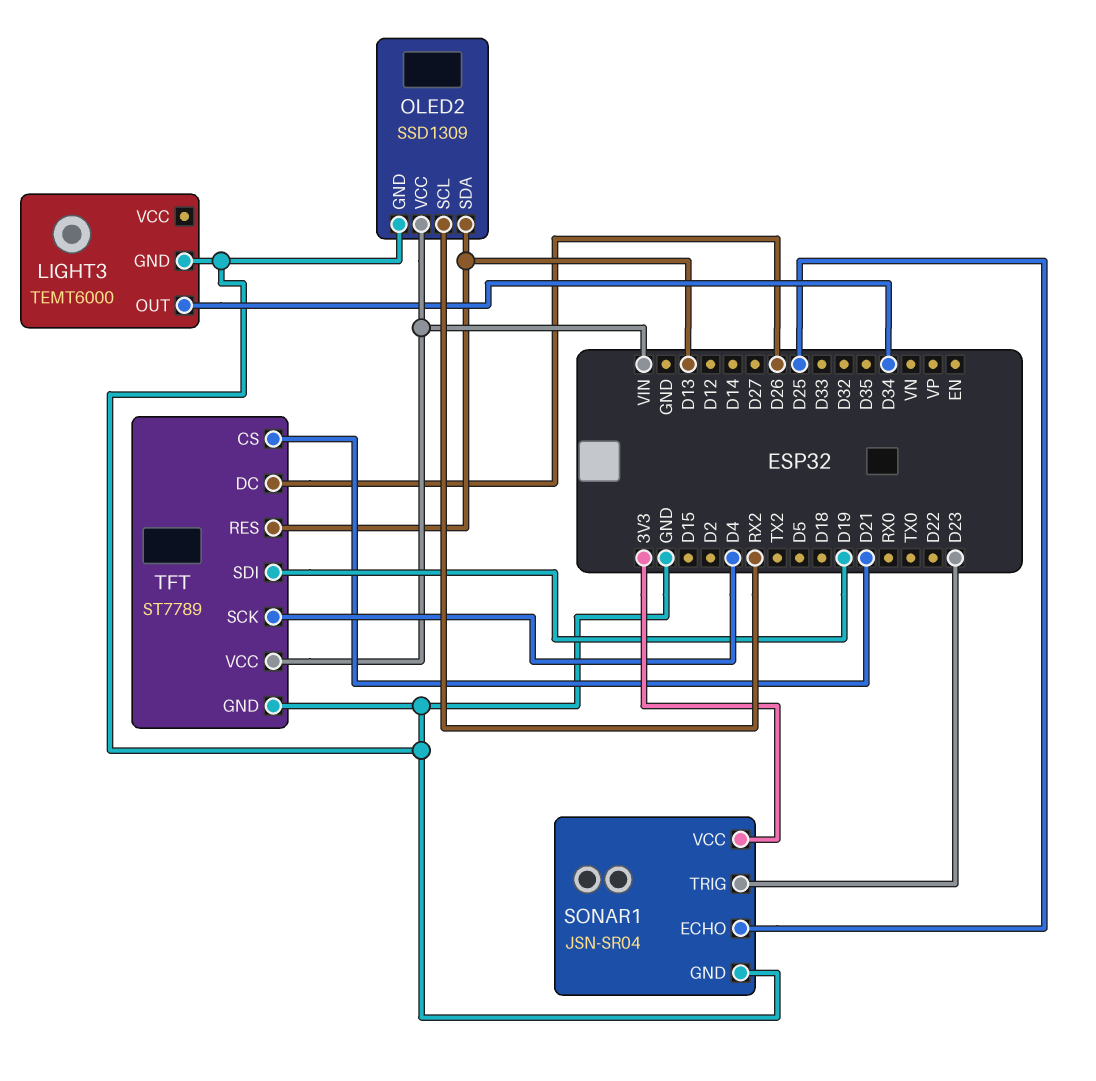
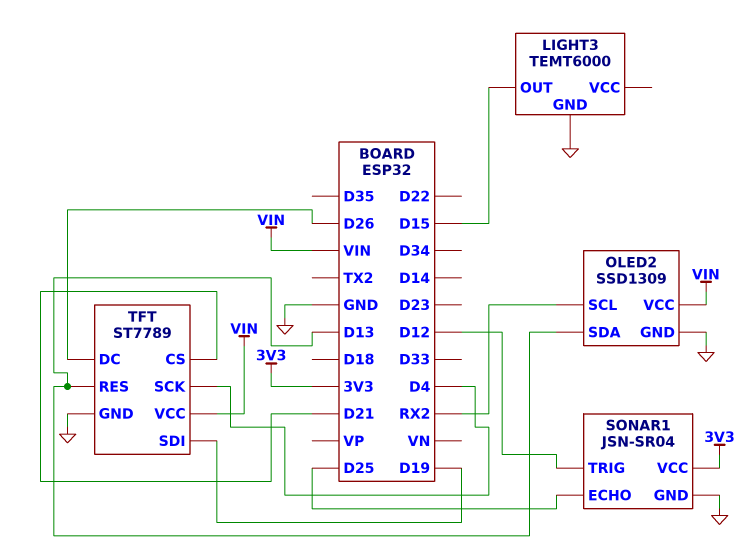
LIGHT3 pin OUT: D34 -> D15
SONAR1 pin TRIG: D23 -> D12

